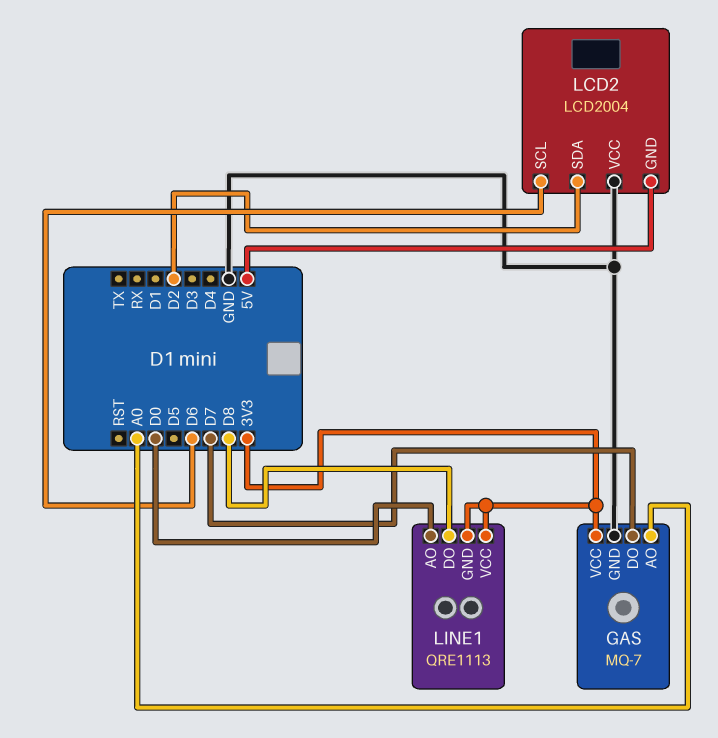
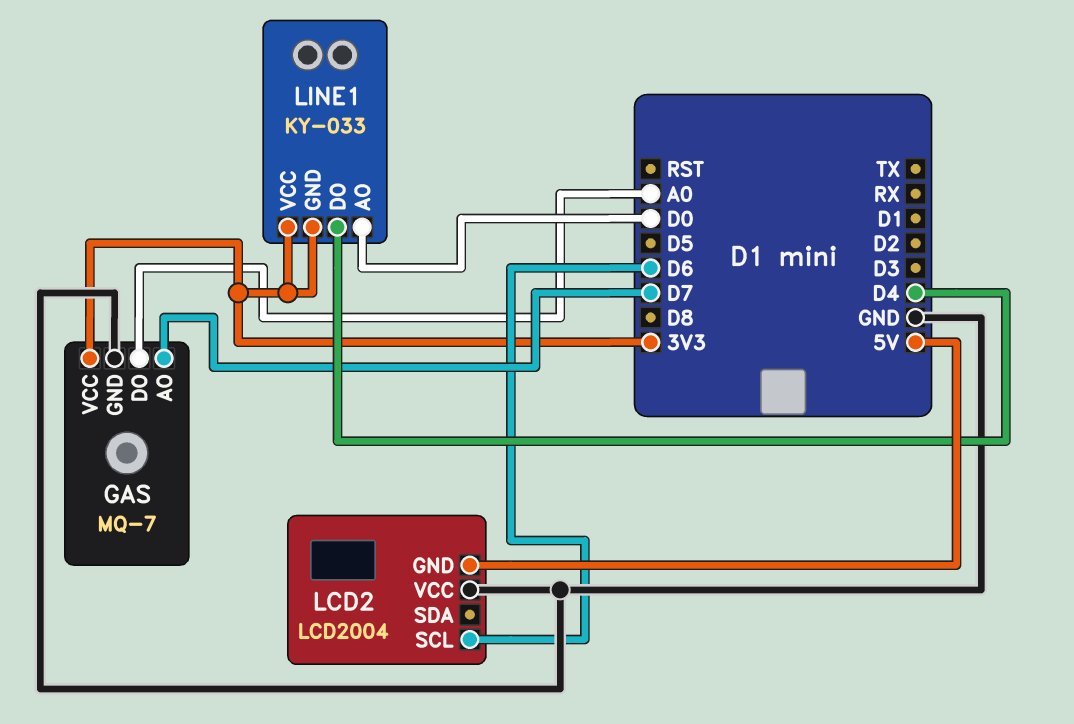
GAS pin AO: A0 -> D7
GAS pin DO: D7 -> A0
LCD2 pin SDA: D2 -> none
LINE1: QRE1113 -> KY-033
LINE1 pin DO: D8 -> D4

